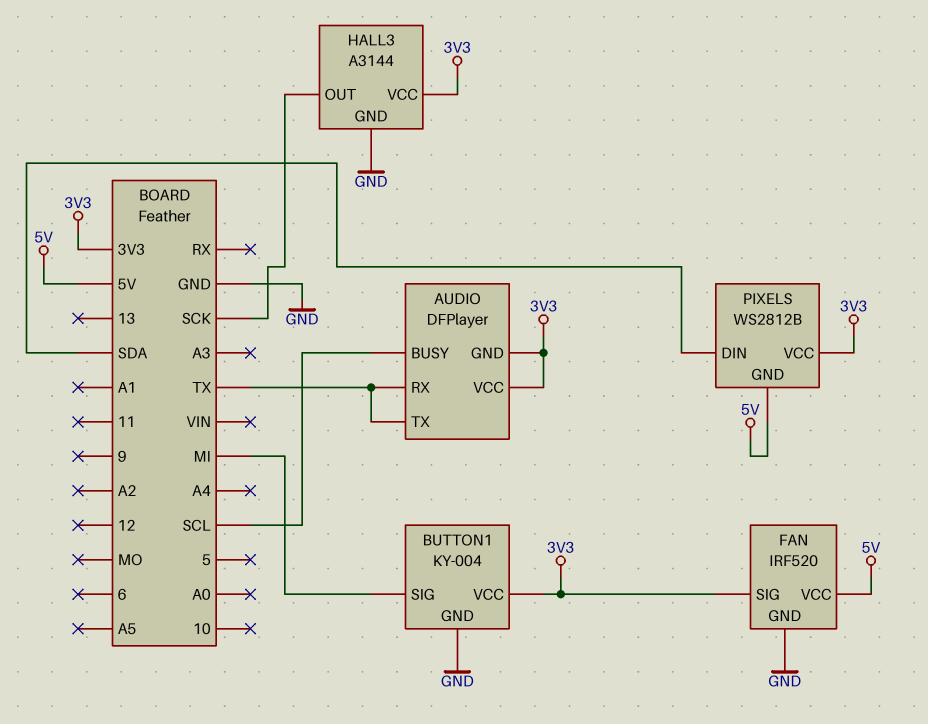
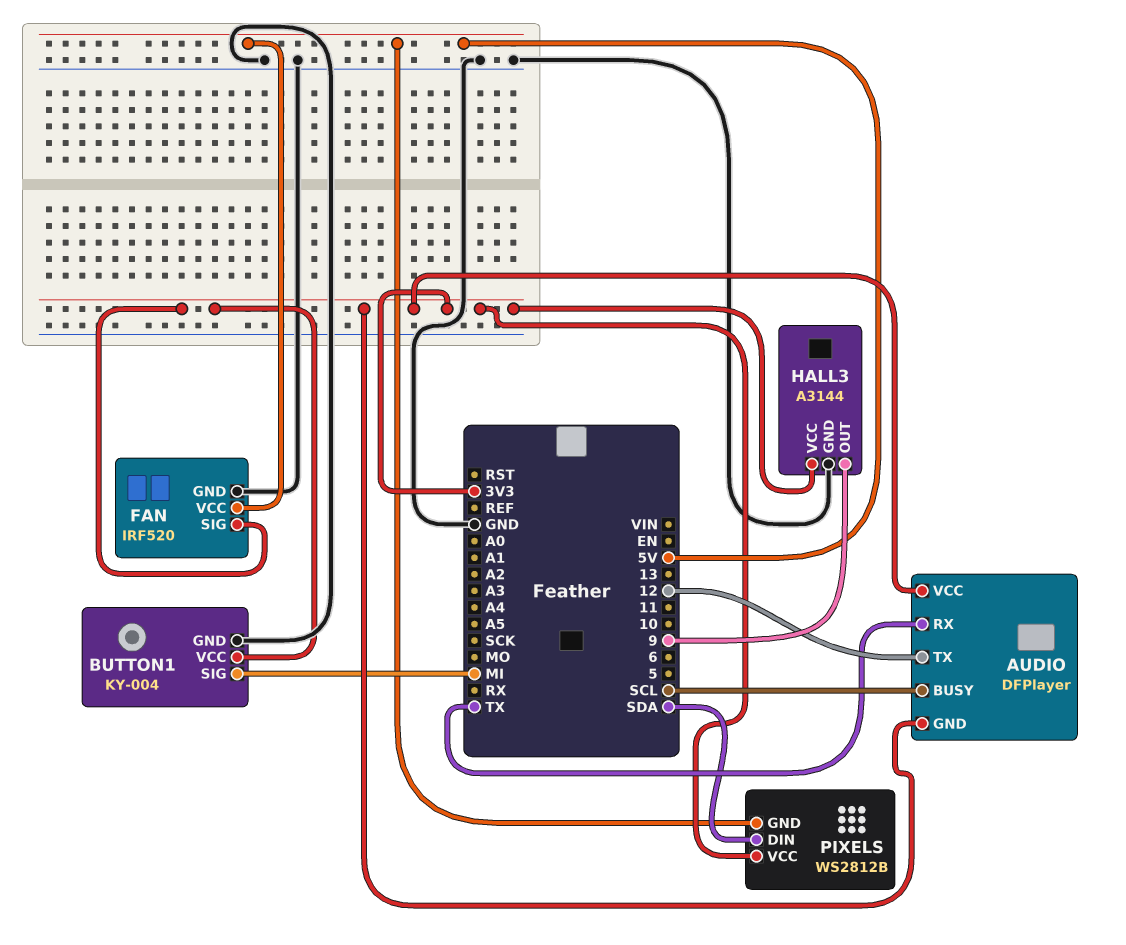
AUDIO pin TX: TX -> 12
HALL3 pin OUT: SCK -> 9

